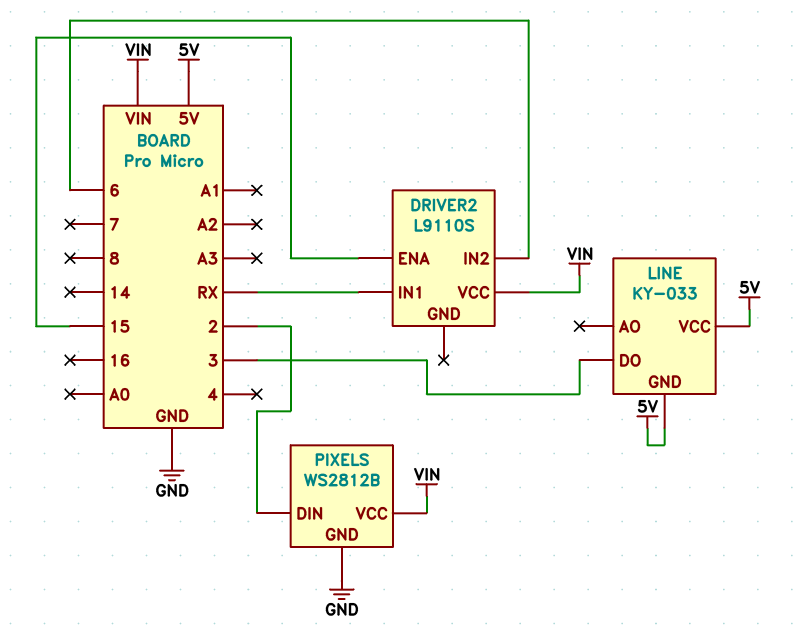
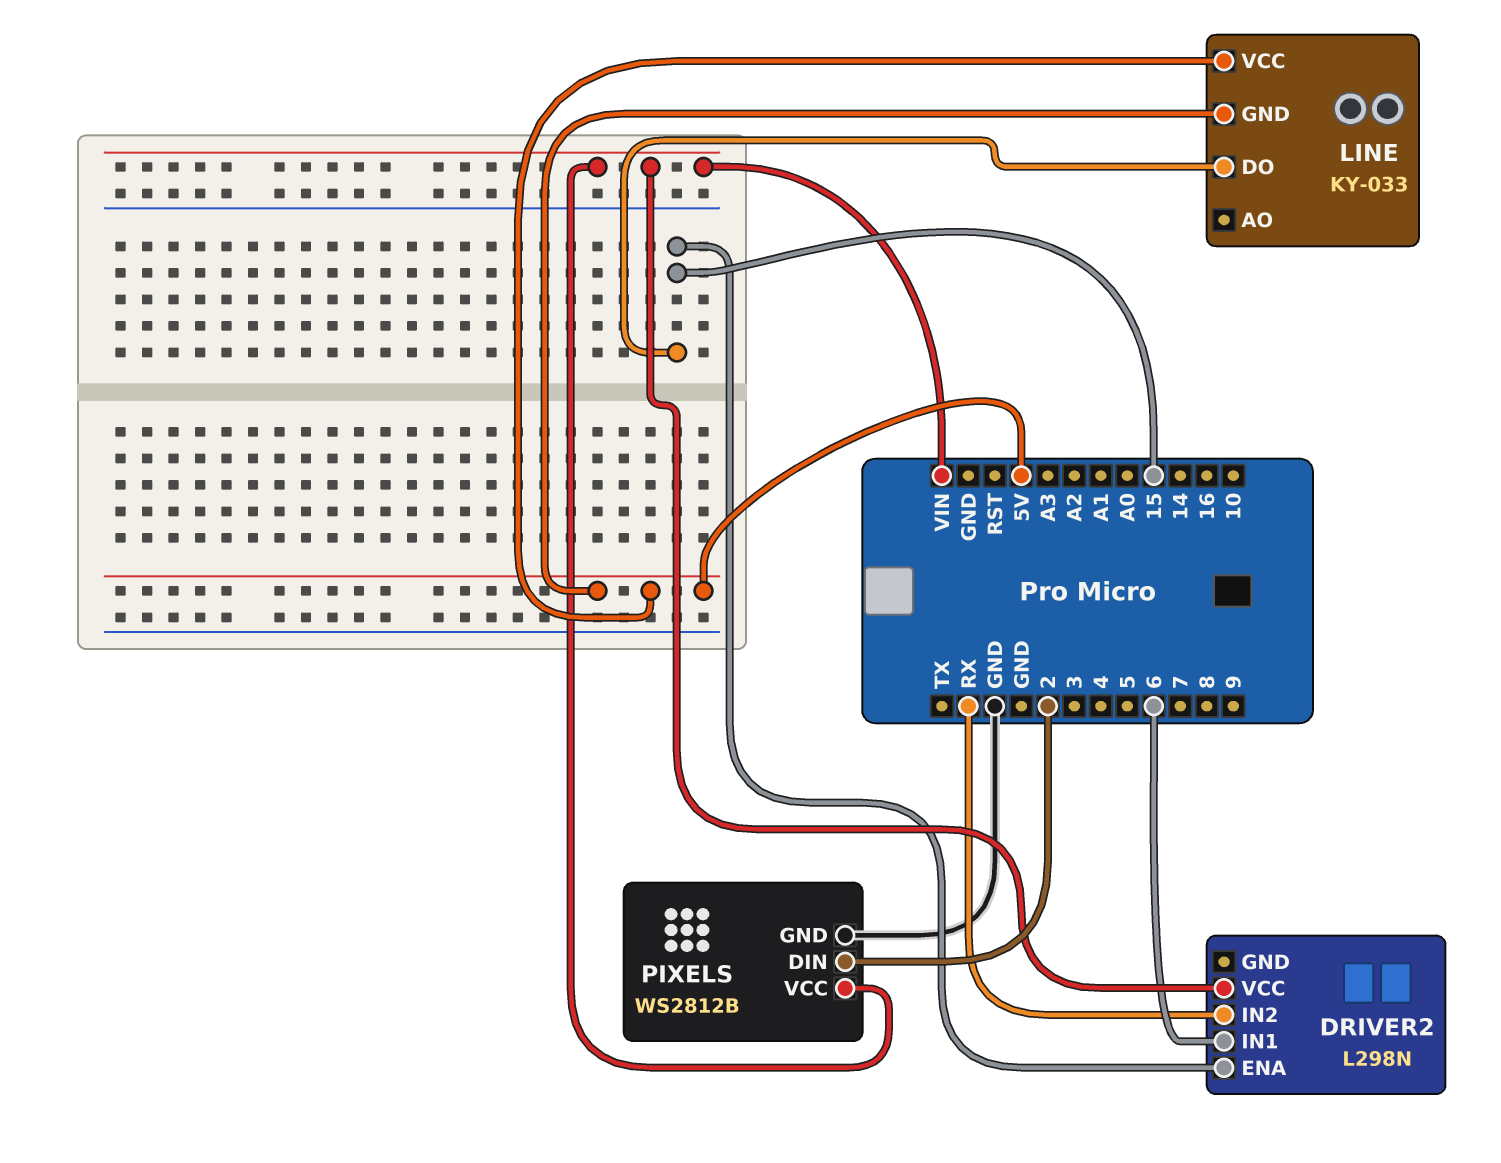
DRIVER2: L9110S -> L298N
DRIVER2 pin IN1: RX -> 6
DRIVER2 pin IN2: 6 -> RX
LINE pin DO: 3 -> 15

